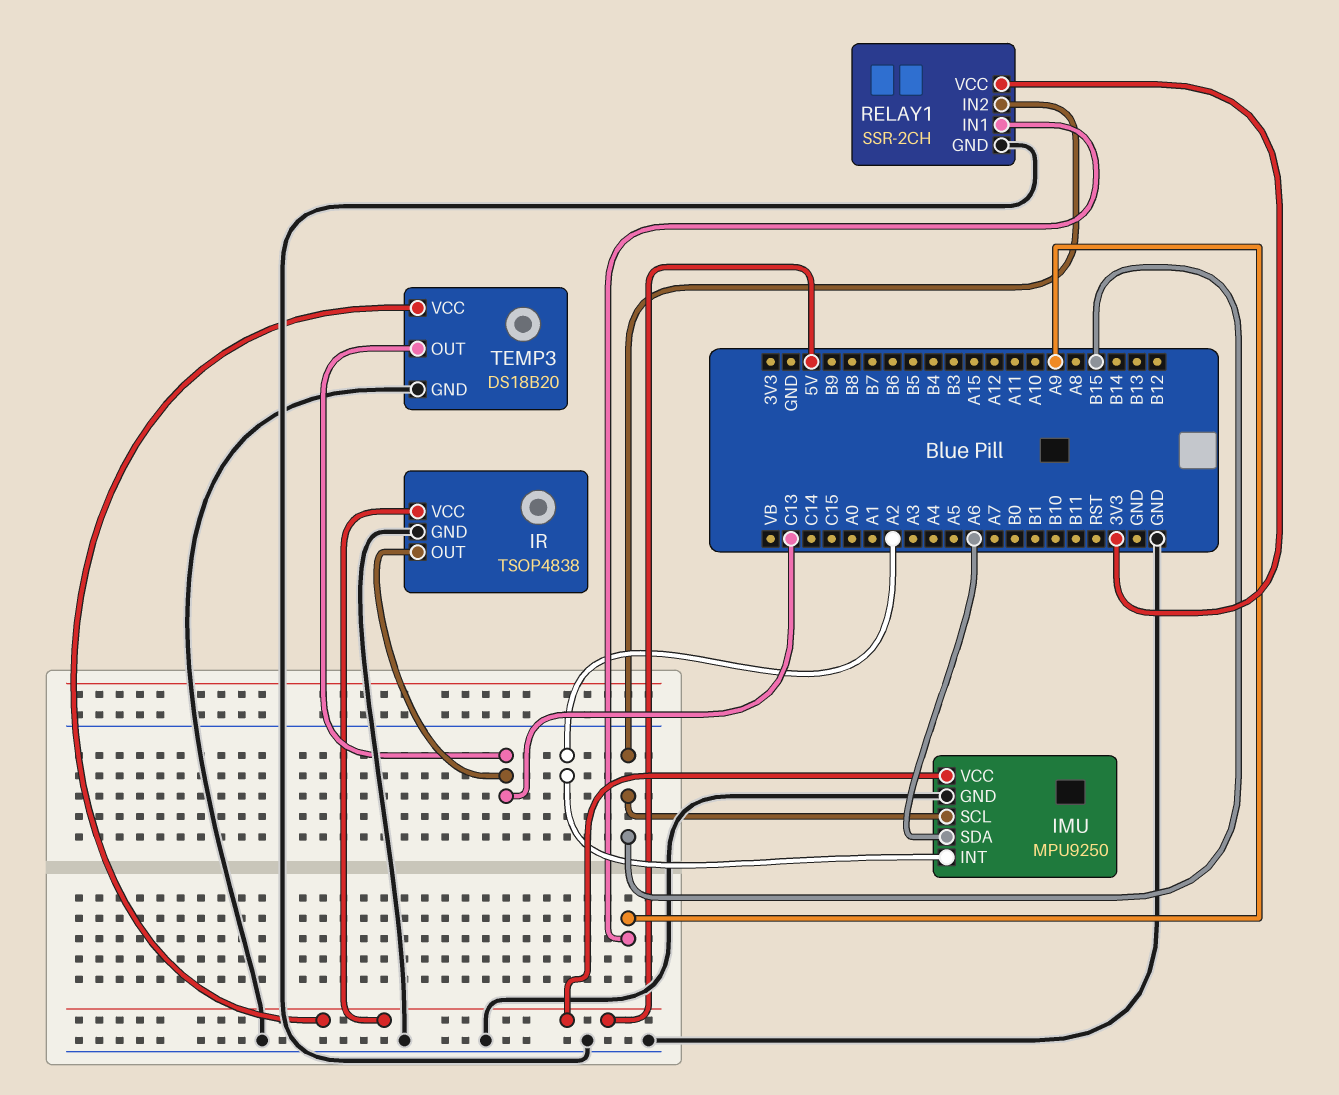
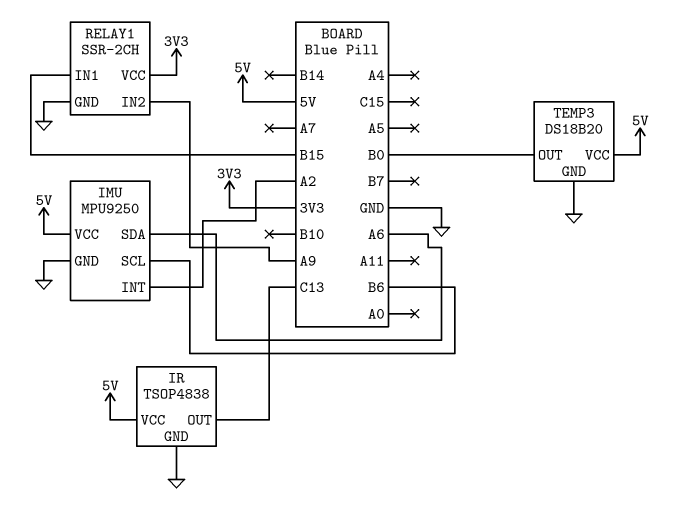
IMU pin SCL: B15 -> B6
RELAY1 pin IN1: A9 -> B15
RELAY1 pin IN2: B15 -> A9
TEMP3 pin OUT: C13 -> B0

